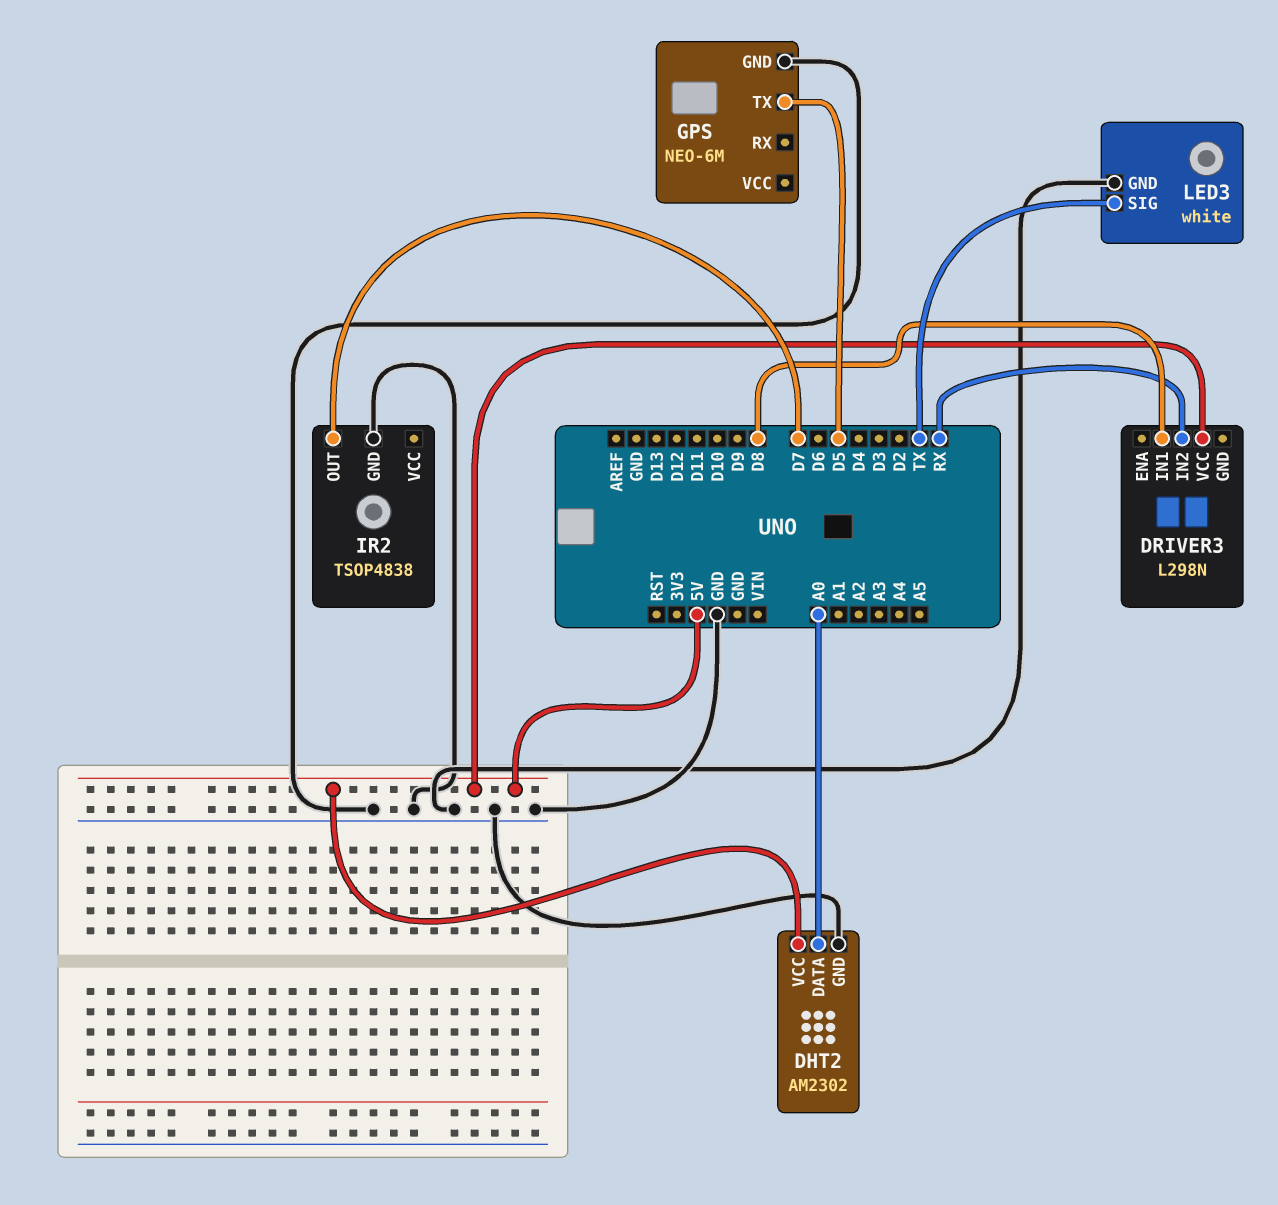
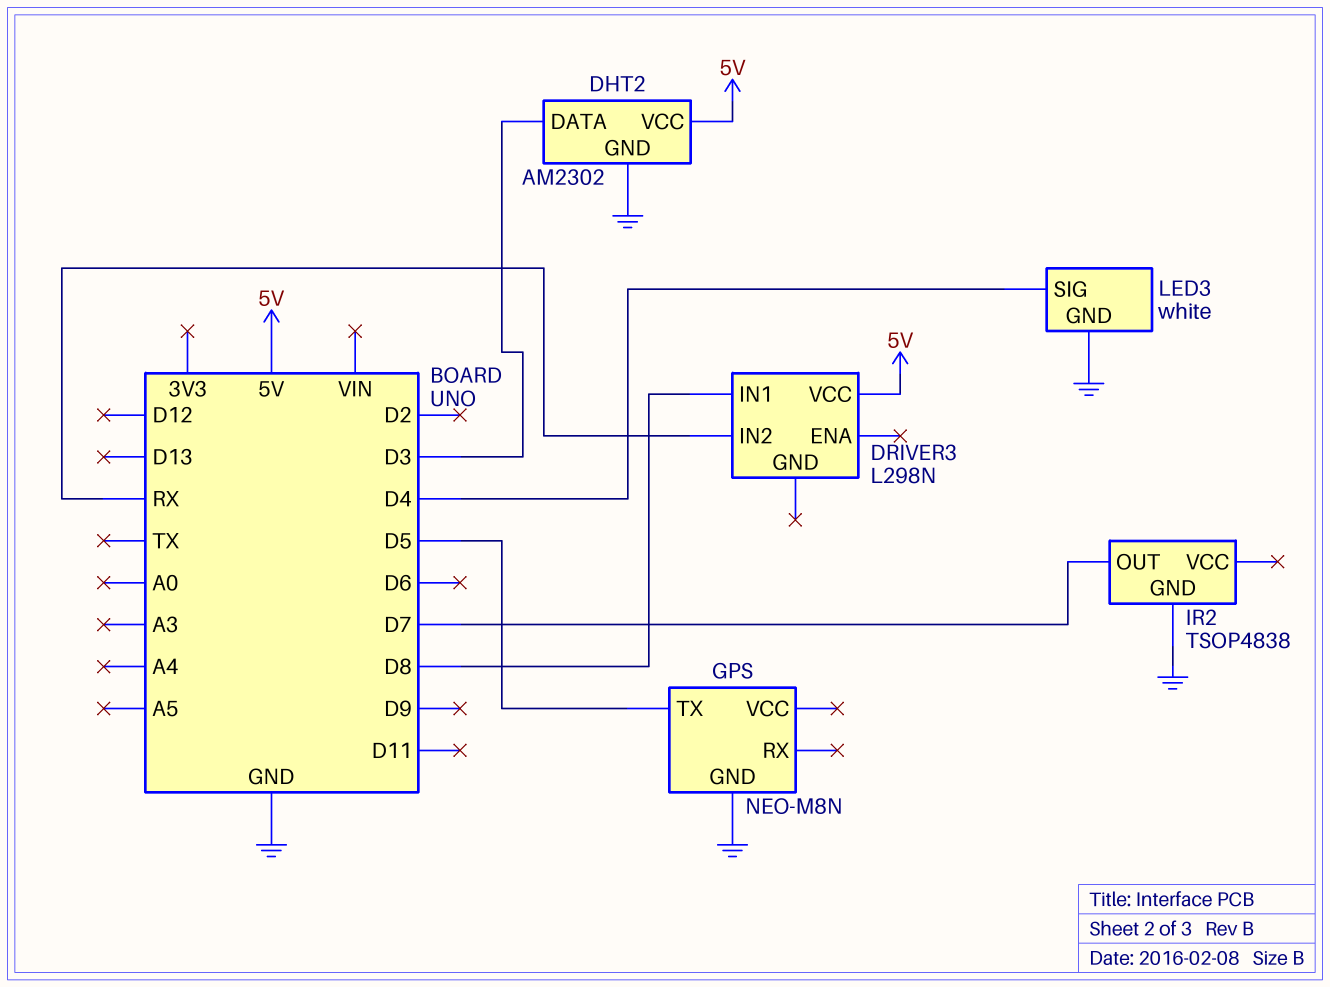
DHT2 pin DATA: A0 -> D3
GPS: NEO-6M -> NEO-M8N
LED3 pin SIG: TX -> D4

